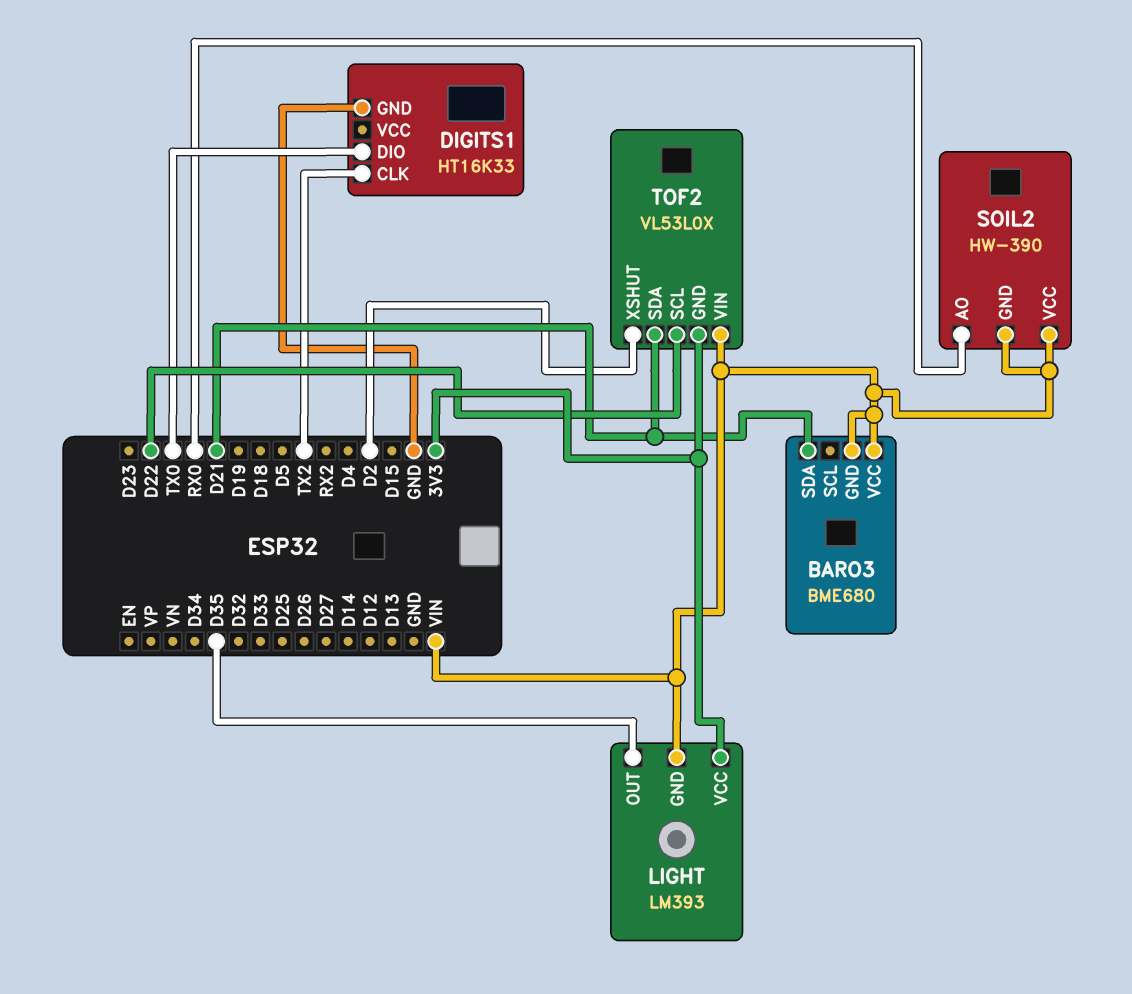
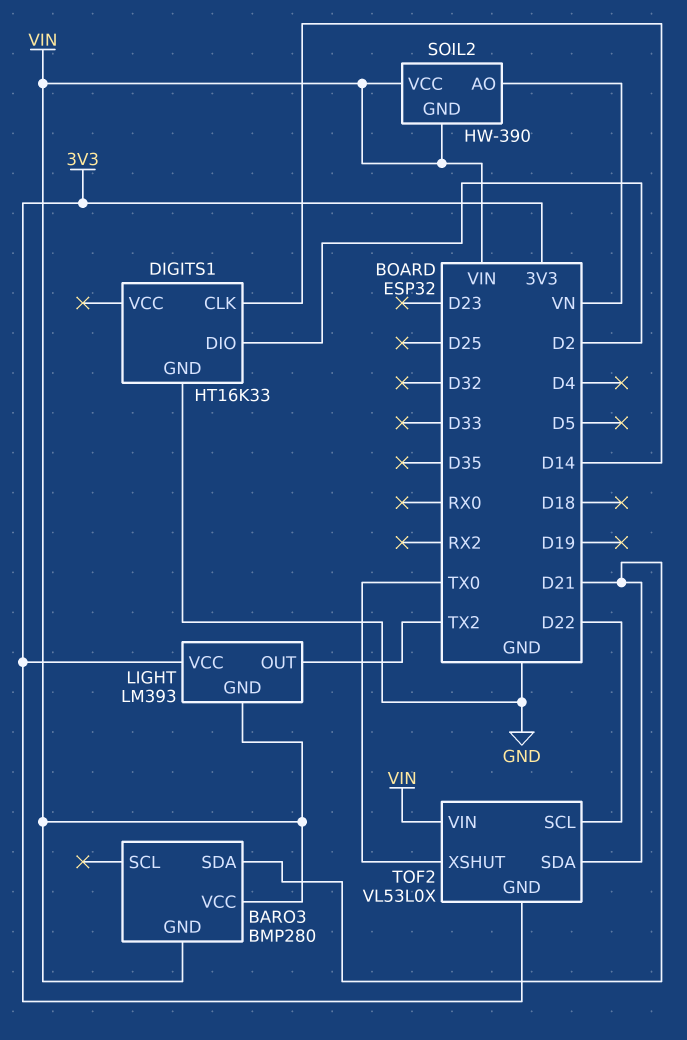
BARO3: BME680 -> BMP280
DIGITS1 pin CLK: TX2 -> D14
DIGITS1 pin DIO: TX0 -> D2
LIGHT pin OUT: D35 -> TX2
SOIL2 pin AO: RX0 -> VN
TOF2 pin XSHUT: D2 -> TX0

